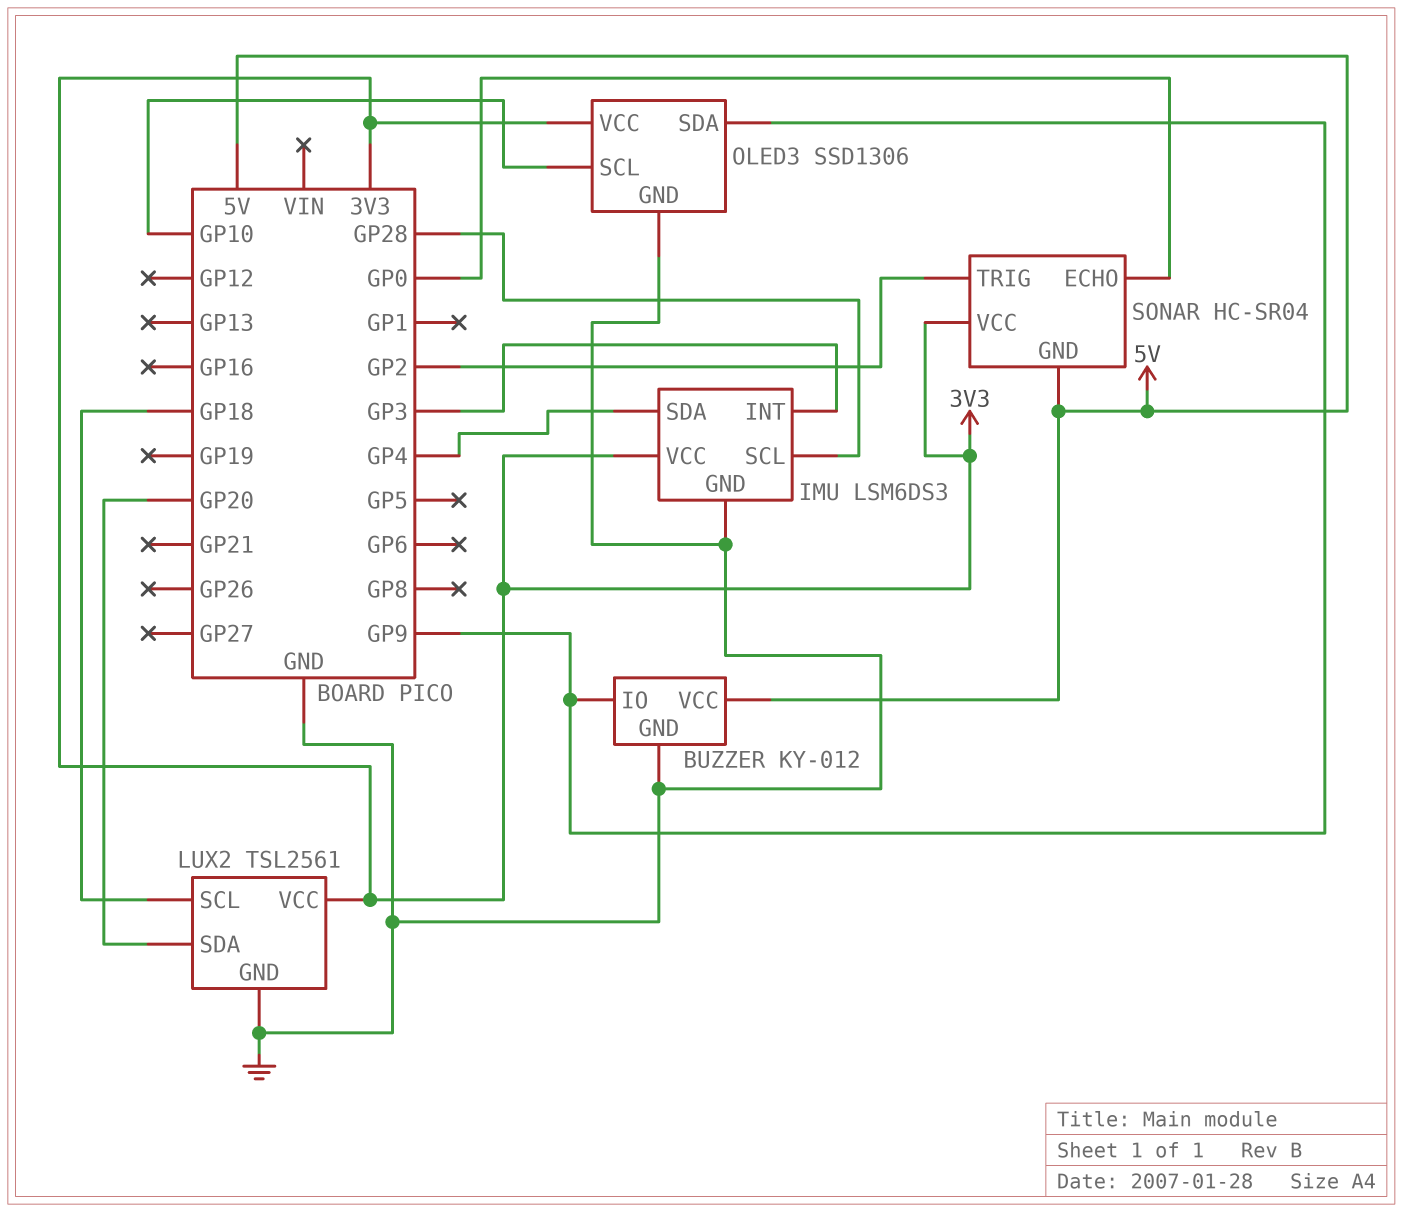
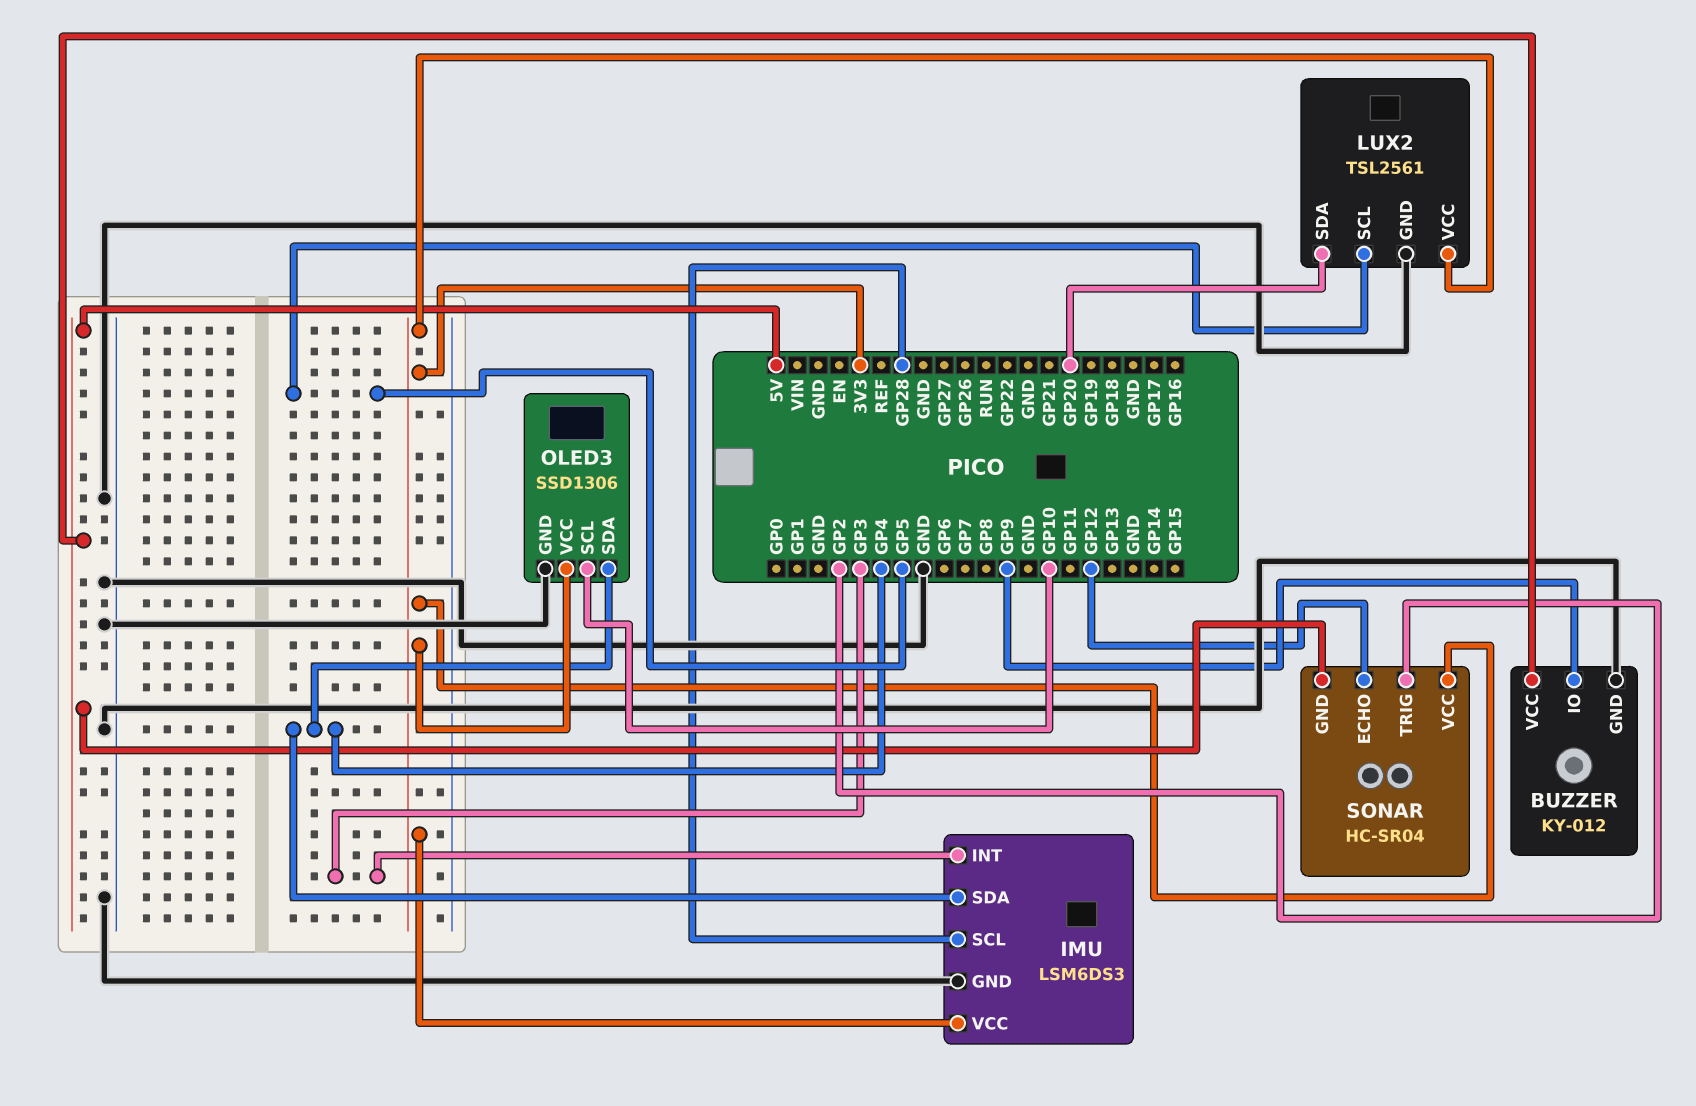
LUX2 pin SCL: GP18 -> GP5
OLED3 pin SDA: GP9 -> GP4
SONAR pin ECHO: GP0 -> GP12

